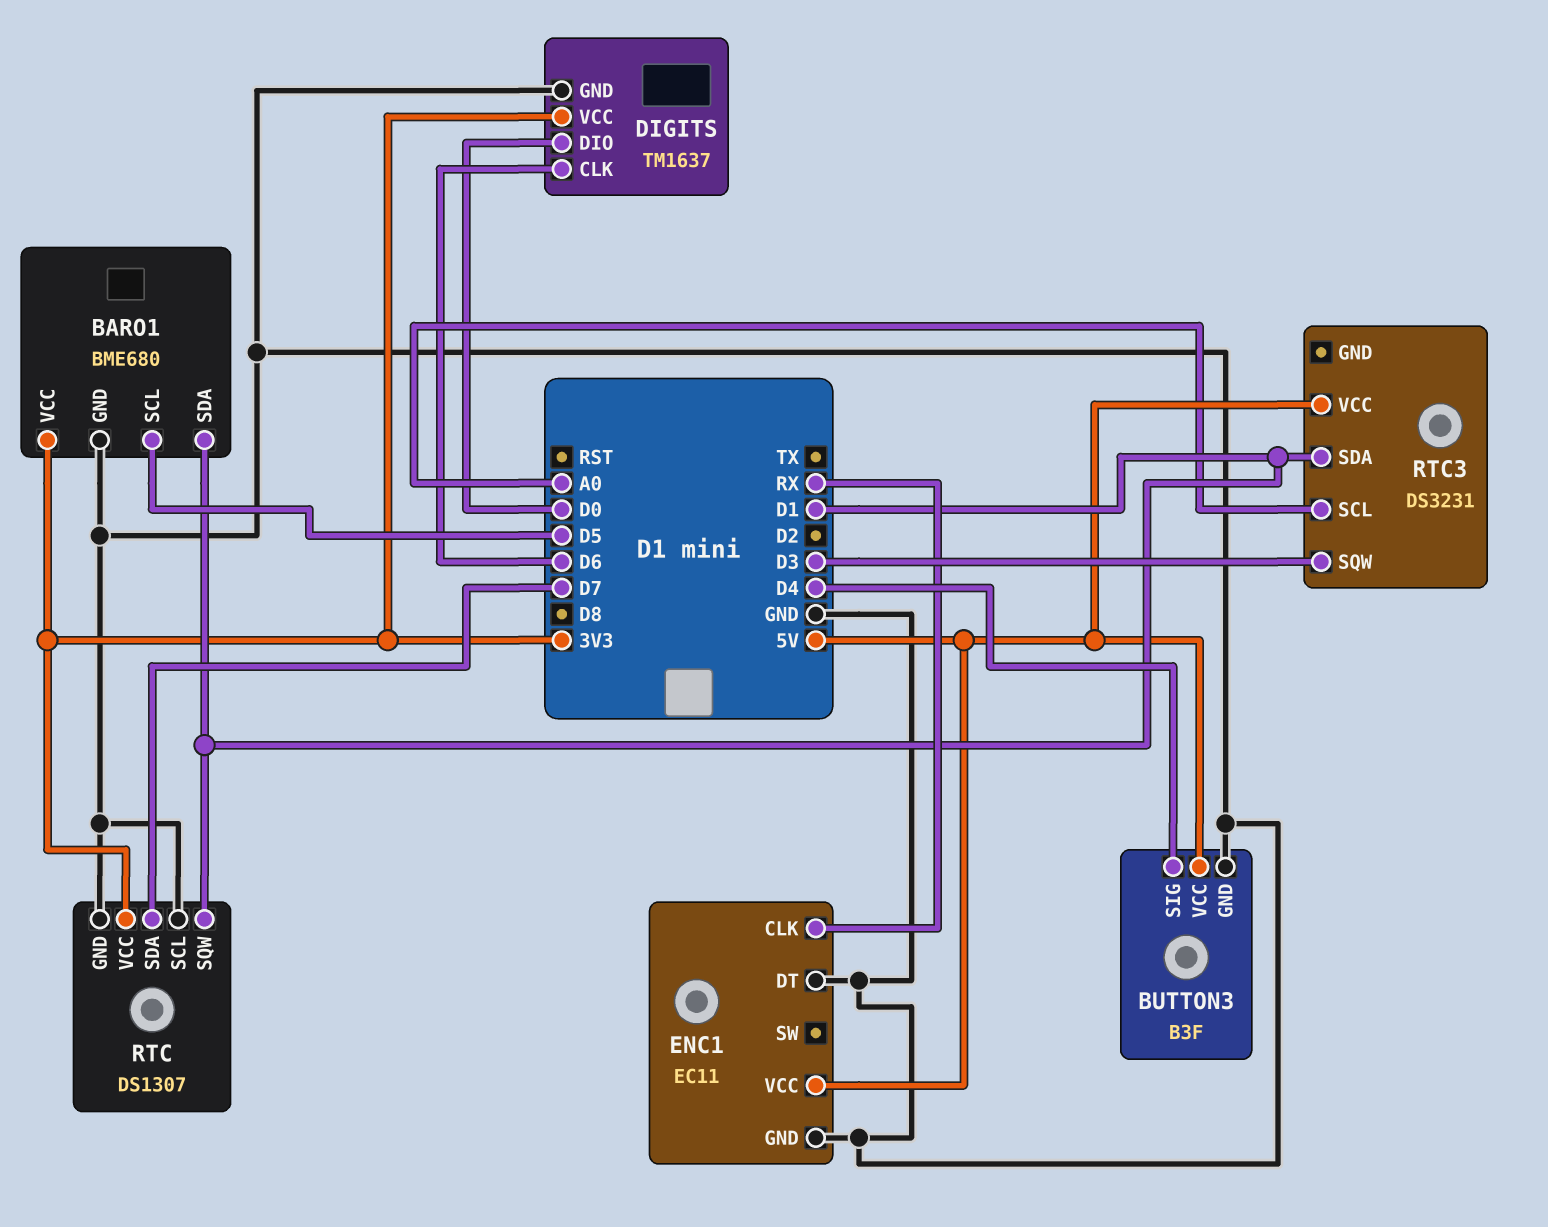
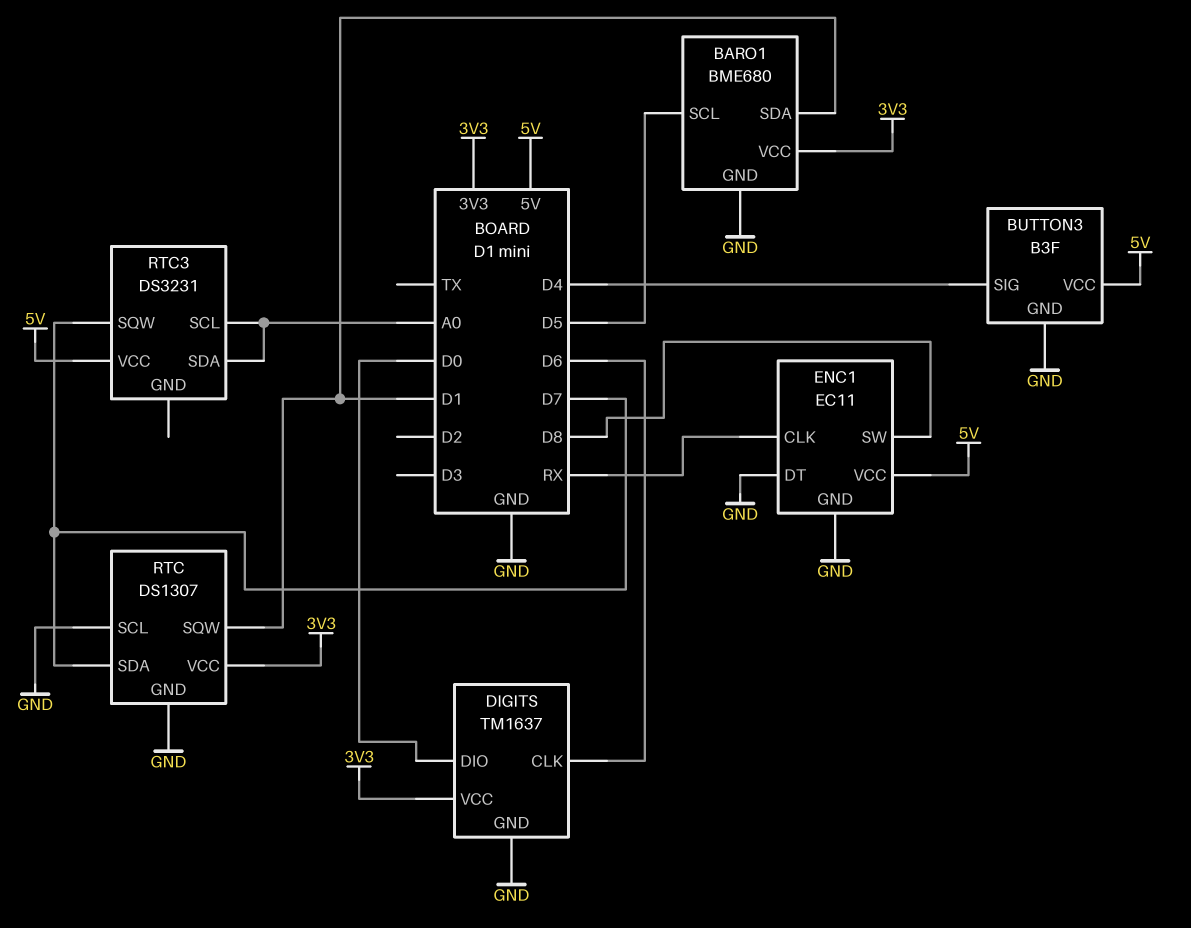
ENC1 pin SW: none -> D8
RTC3 pin SDA: D1 -> A0
RTC3 pin SQW: D3 -> D7

